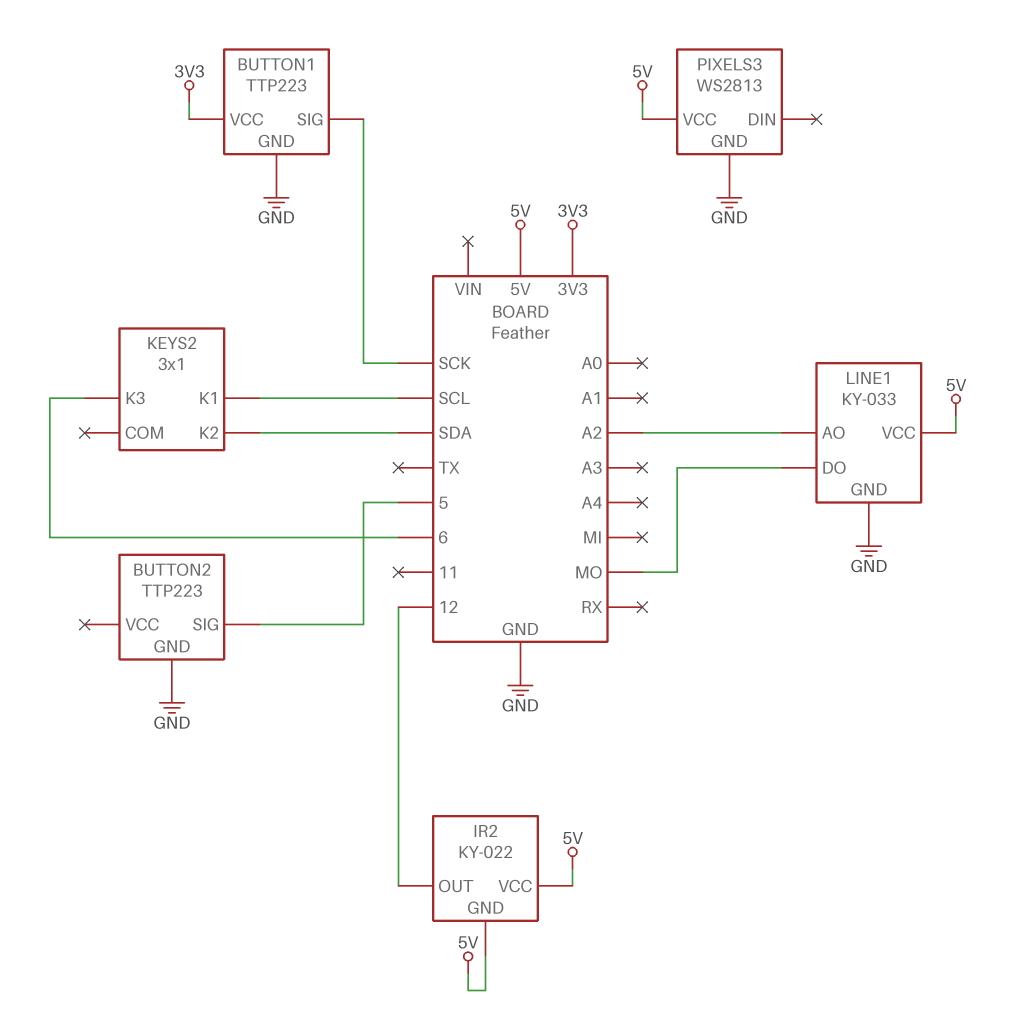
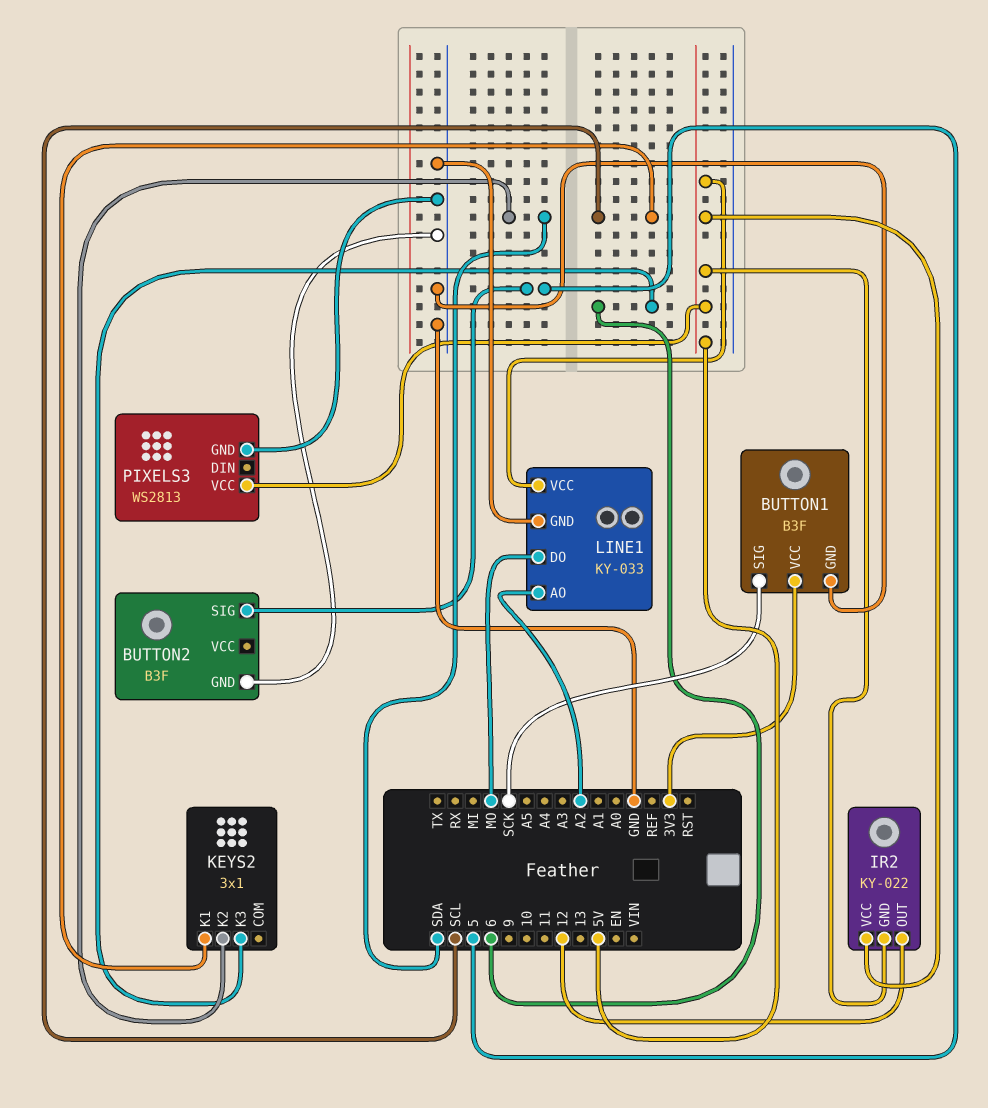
BUTTON1: TTP223 -> B3F
BUTTON2: TTP223 -> B3F

